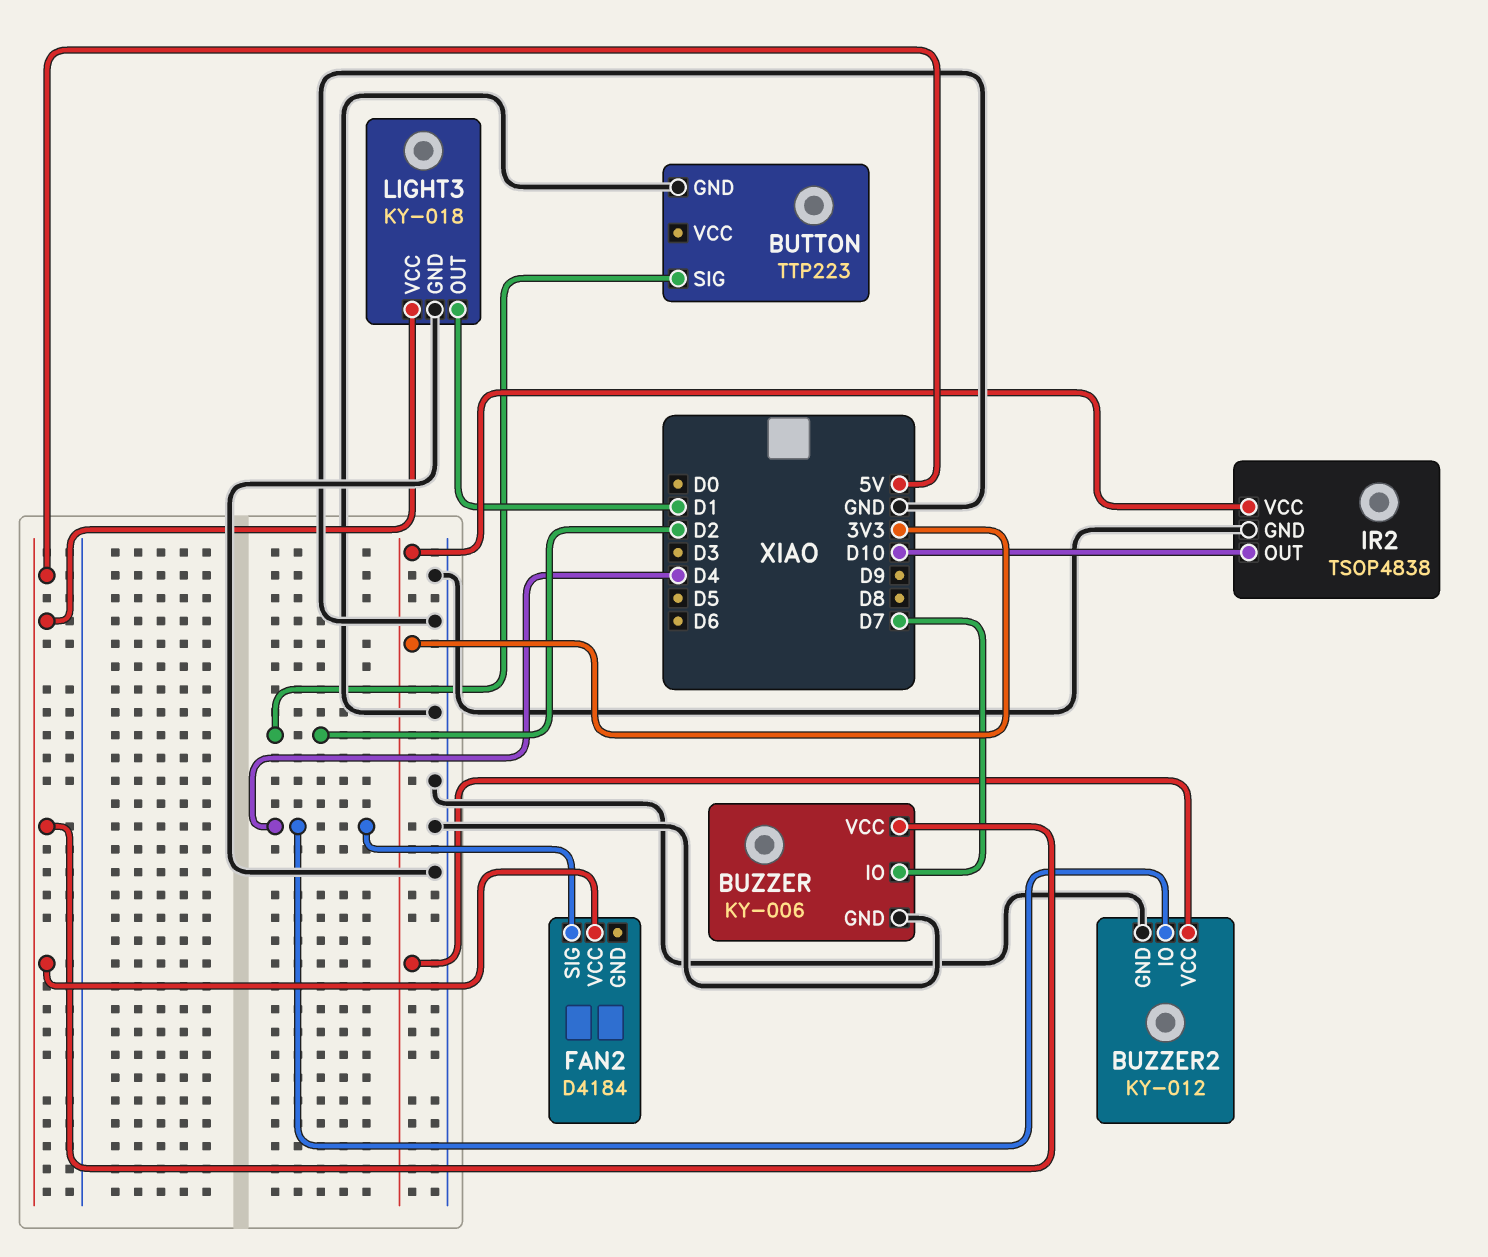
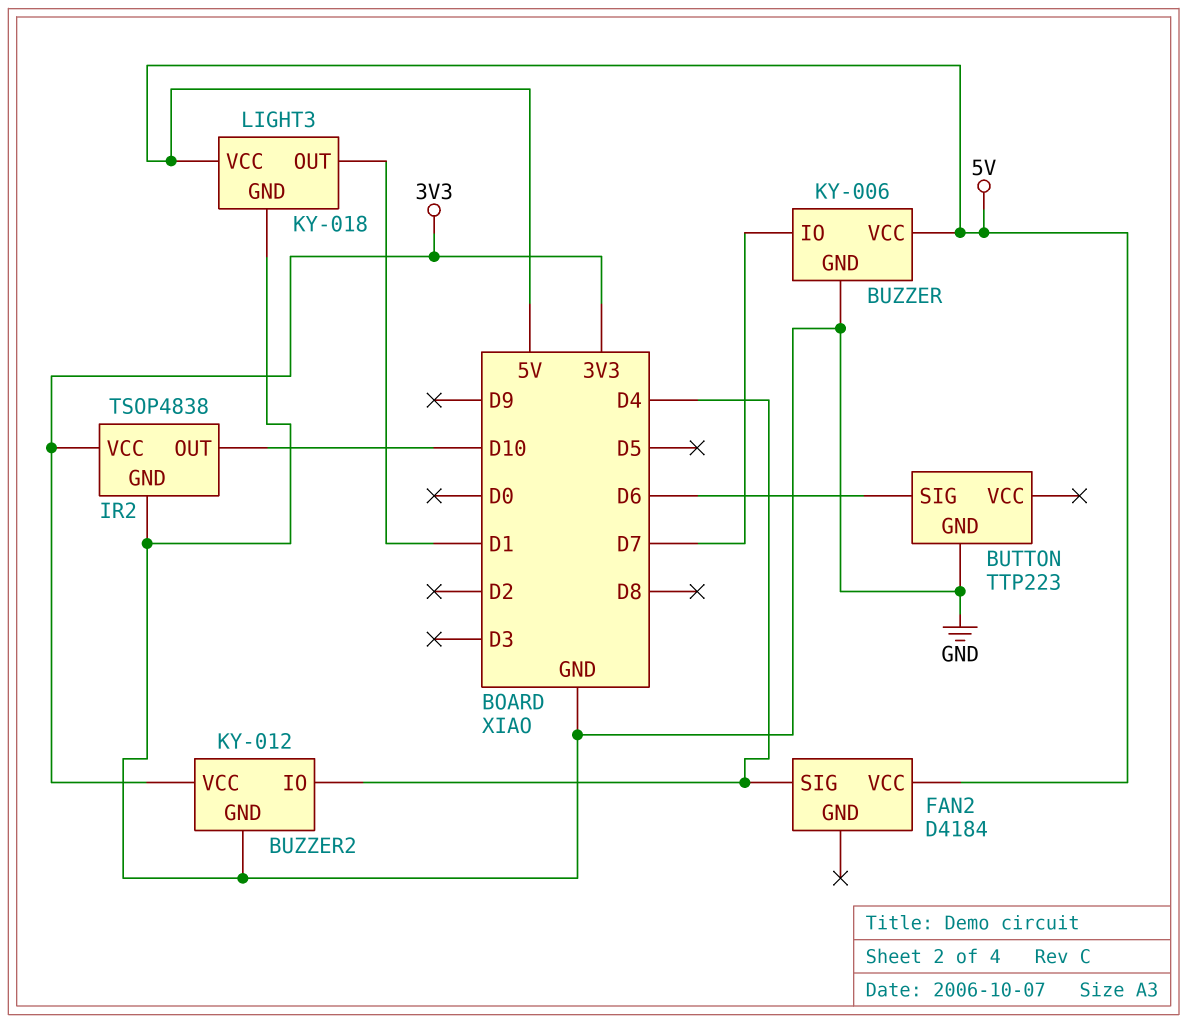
BUTTON pin SIG: D2 -> D6

